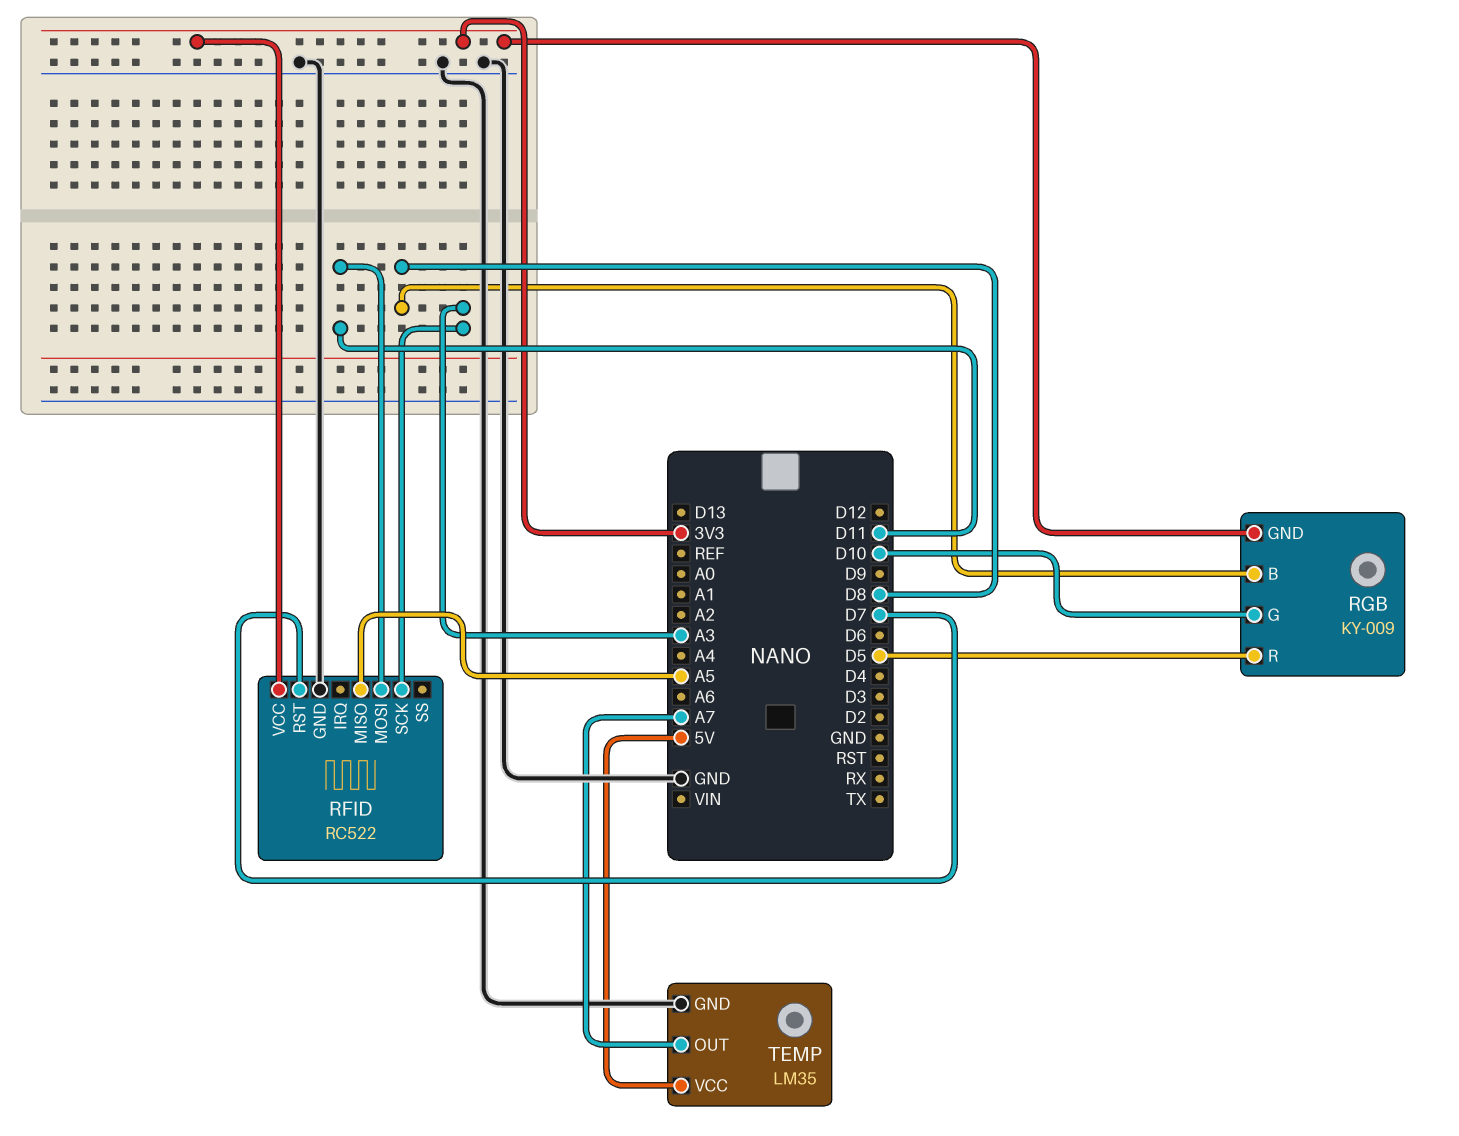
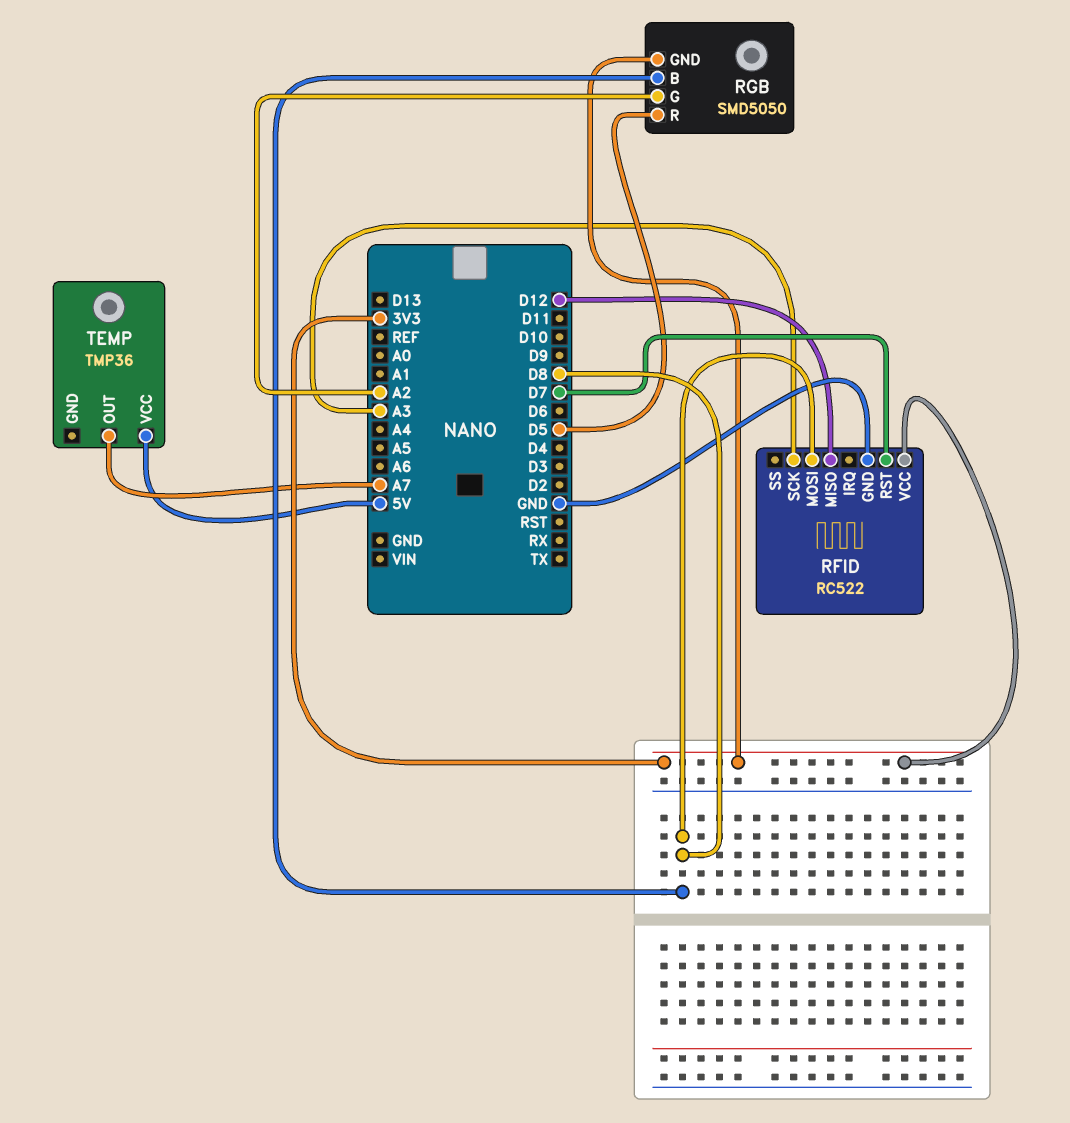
RFID pin MISO: A5 -> D12
RFID pin MOSI: D11 -> D8
RGB: KY-009 -> SMD5050
RGB pin G: D10 -> A2
TEMP: LM35 -> TMP36
TEMP pin GND: GND -> none

